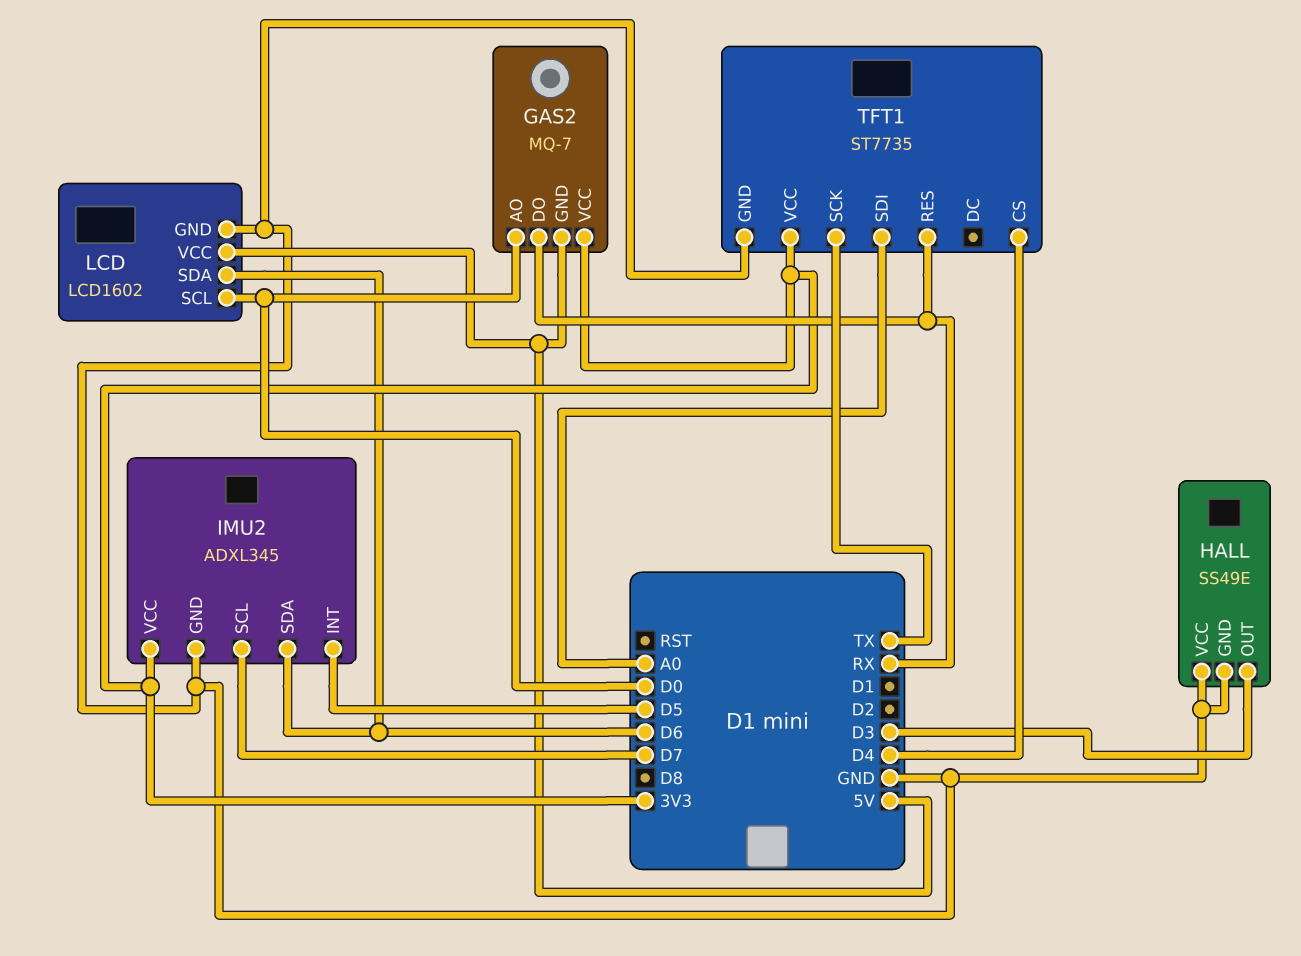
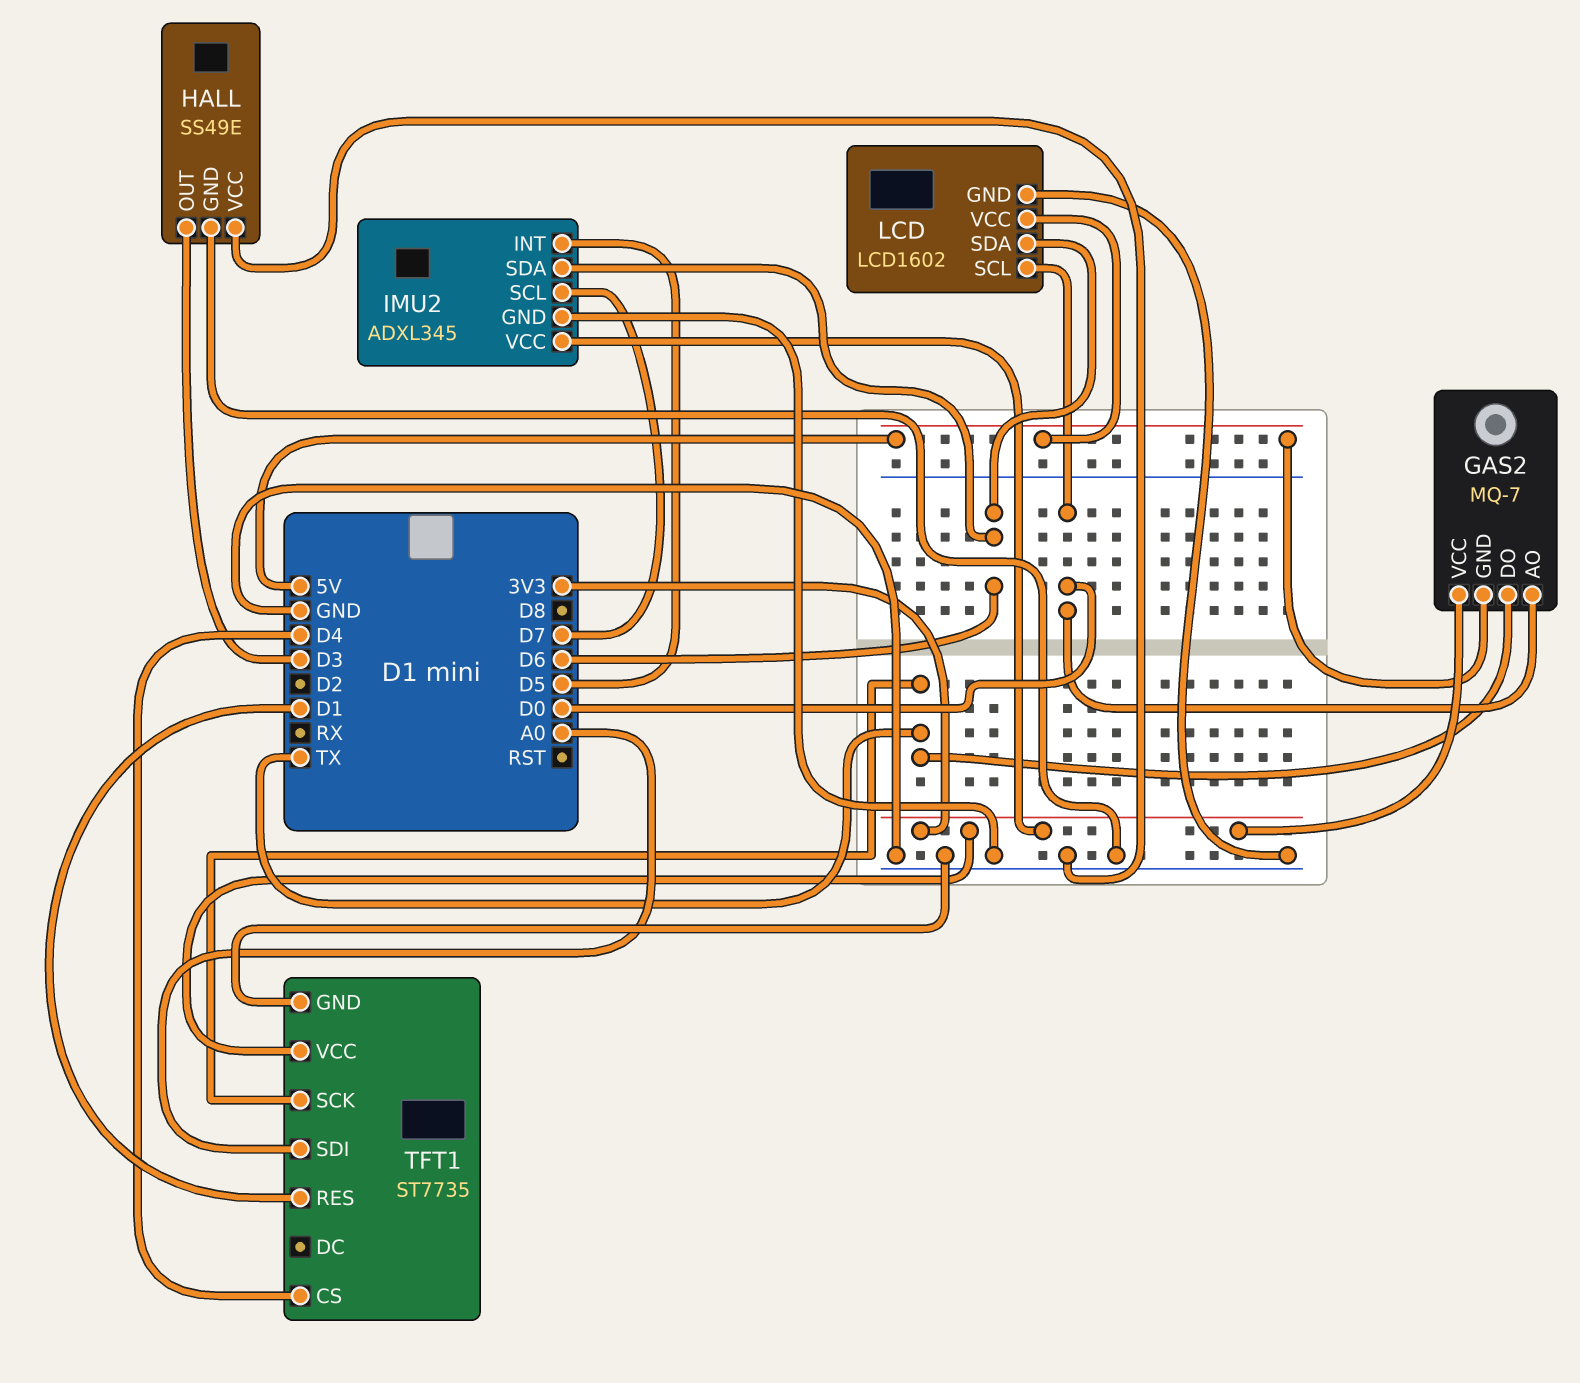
GAS2 pin DO: RX -> TX
TFT1 pin RES: RX -> D1

